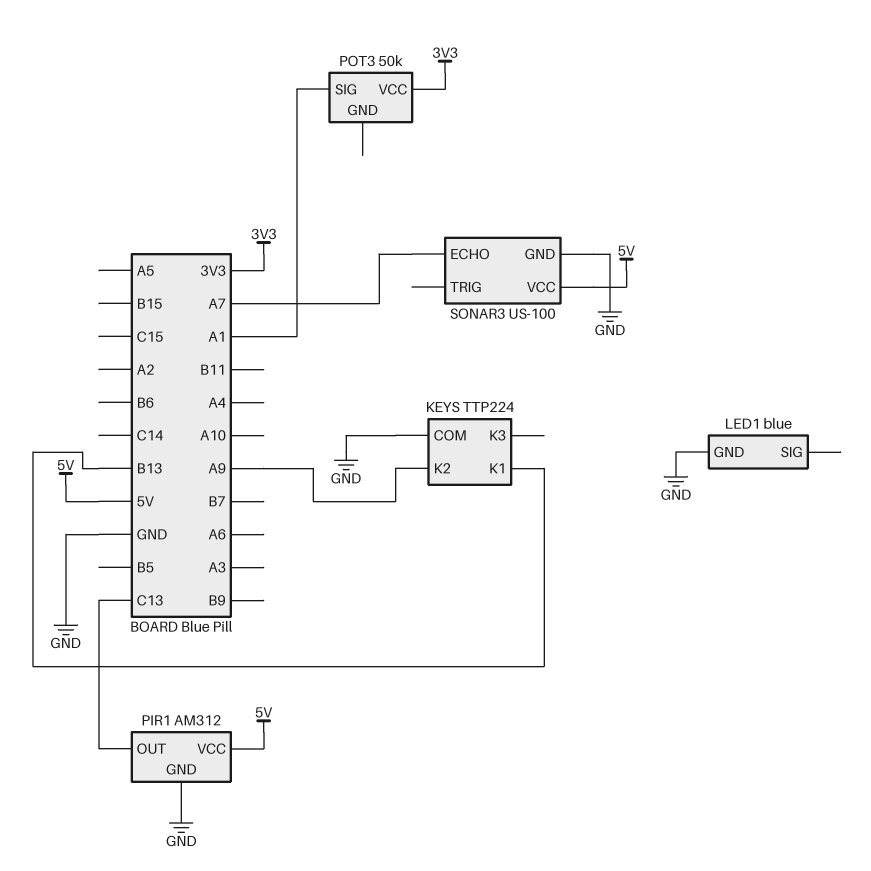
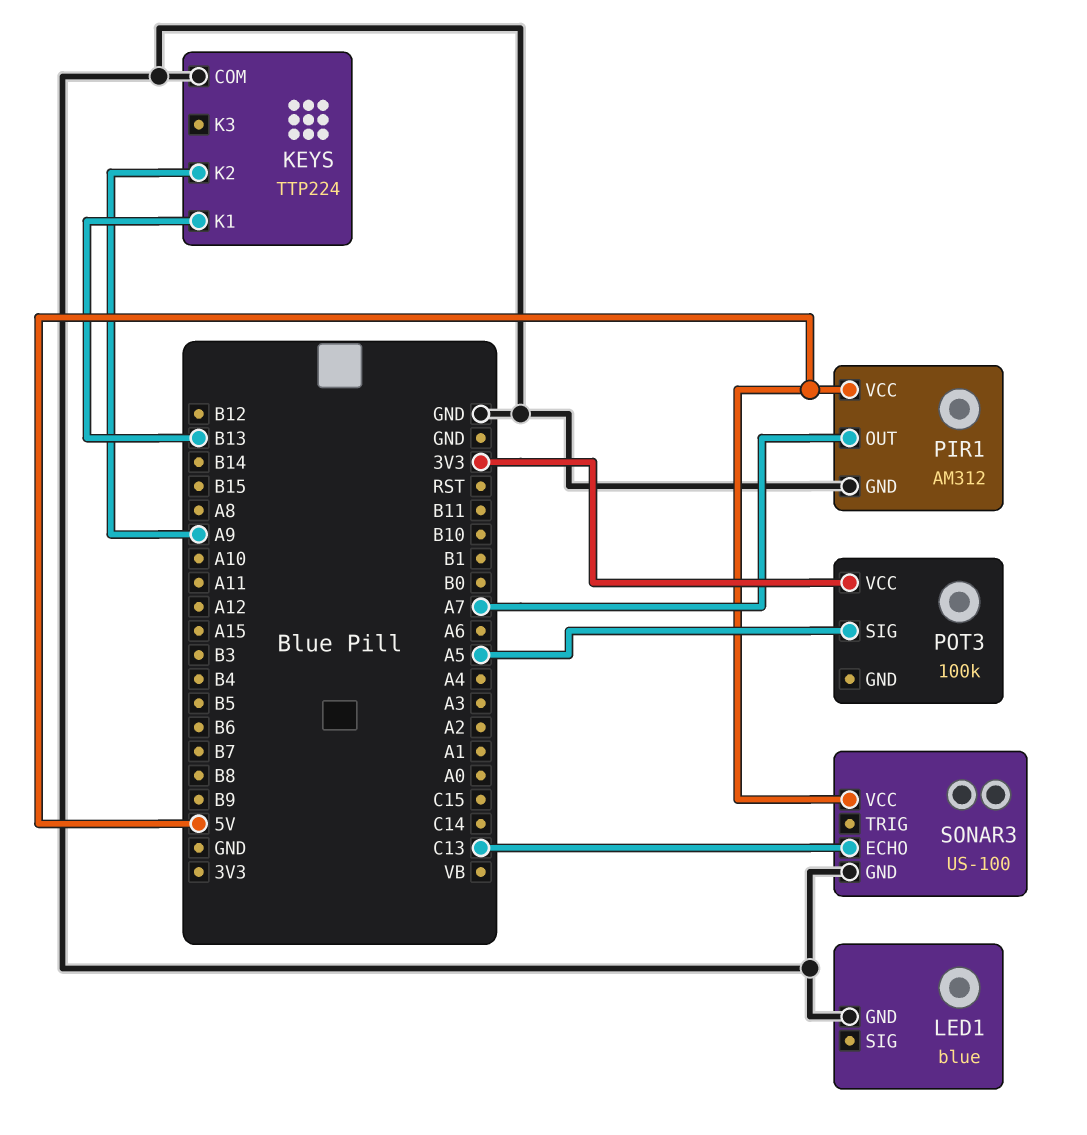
PIR1 pin OUT: C13 -> A7
POT3: 50k -> 100k
POT3 pin SIG: A1 -> A5
SONAR3 pin ECHO: A7 -> C13

